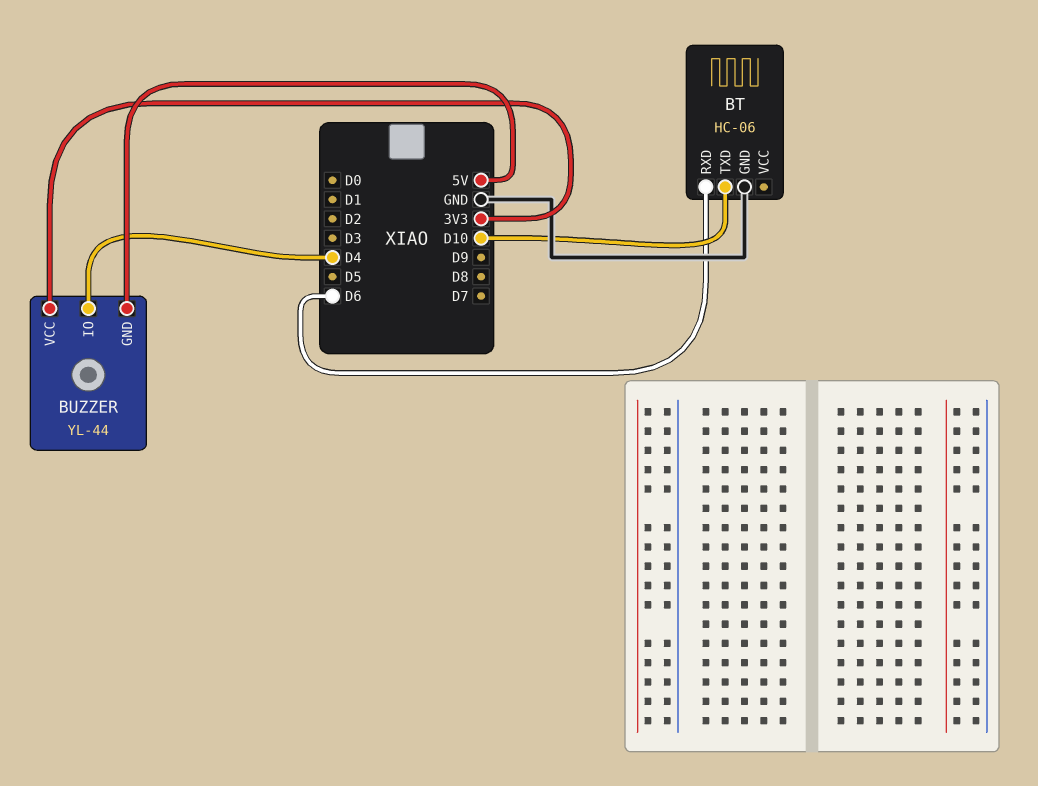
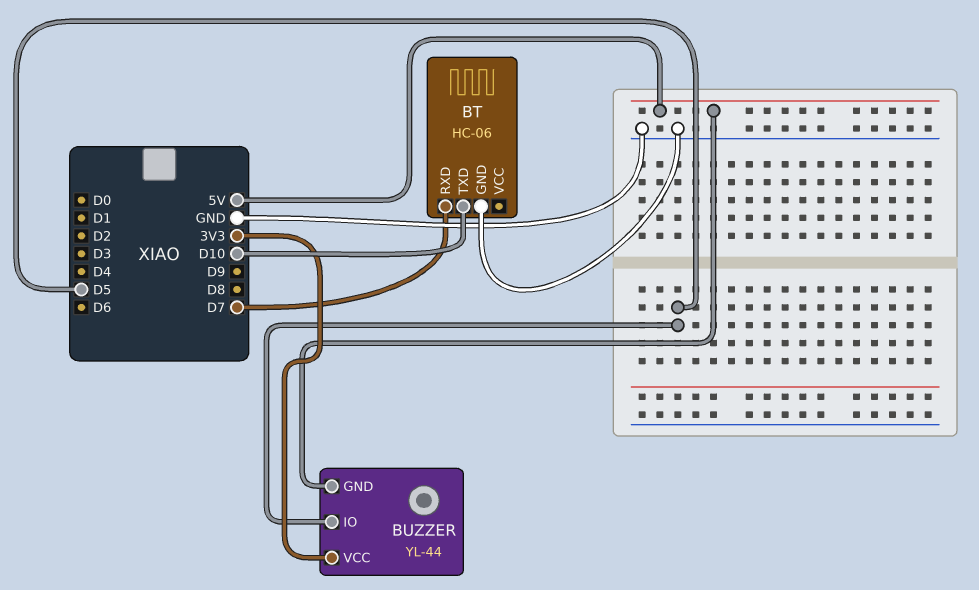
BT pin RXD: D6 -> D7
BUZZER pin IO: D4 -> D5

